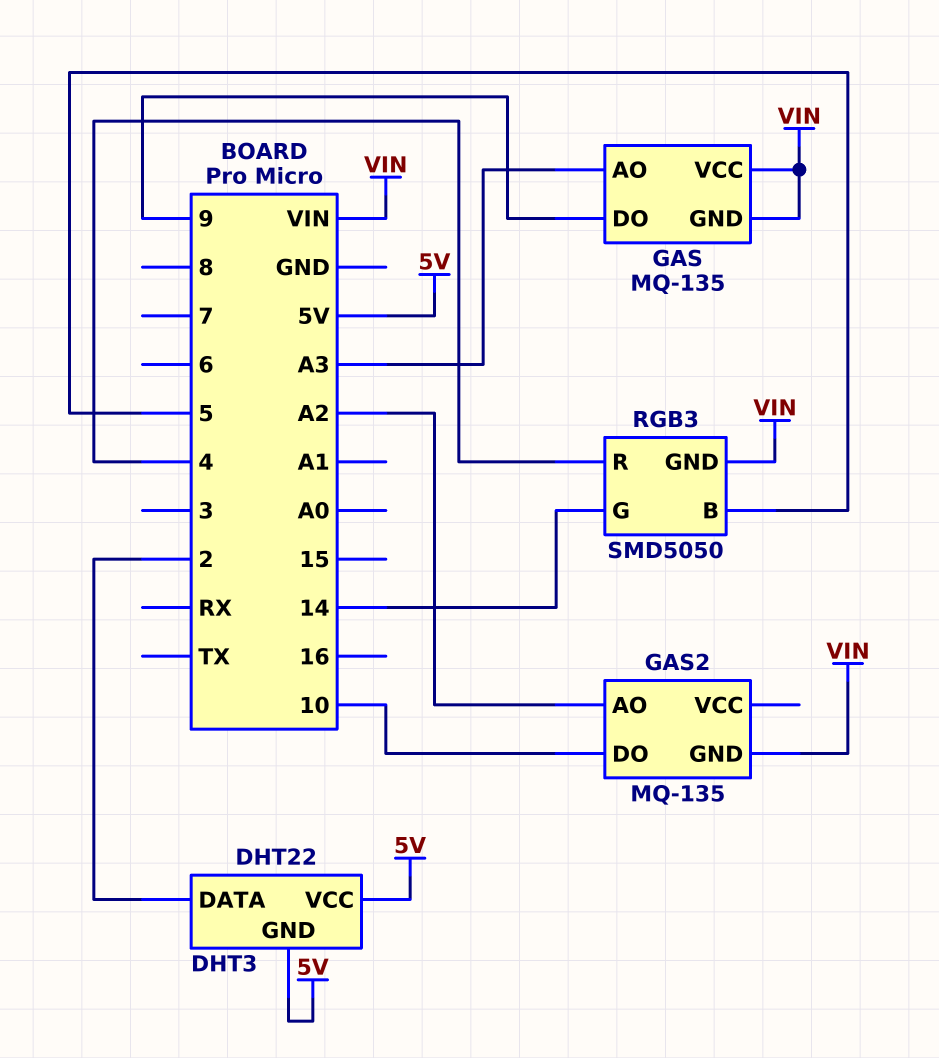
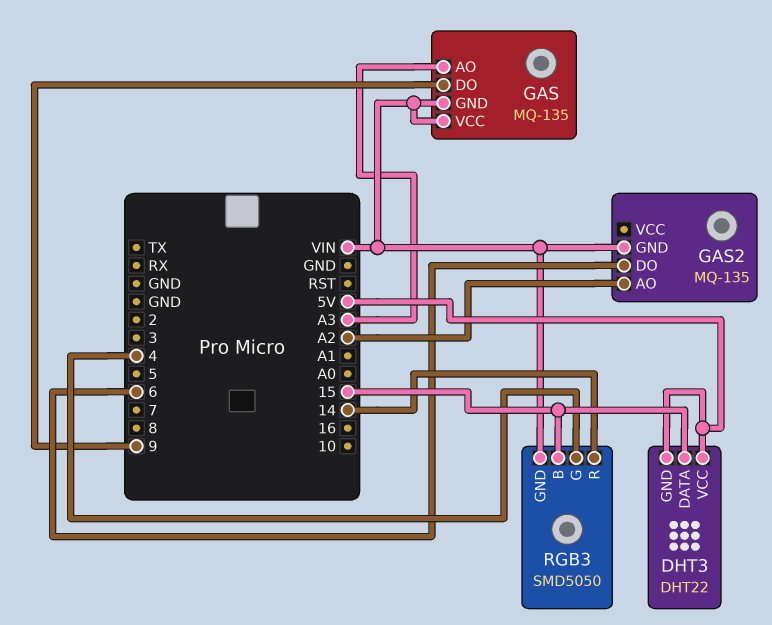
DHT3 pin DATA: 2 -> 15
GAS2 pin DO: 10 -> 6
RGB3 pin B: 5 -> 15
RGB3 pin G: 14 -> 4
RGB3 pin R: 4 -> 14

